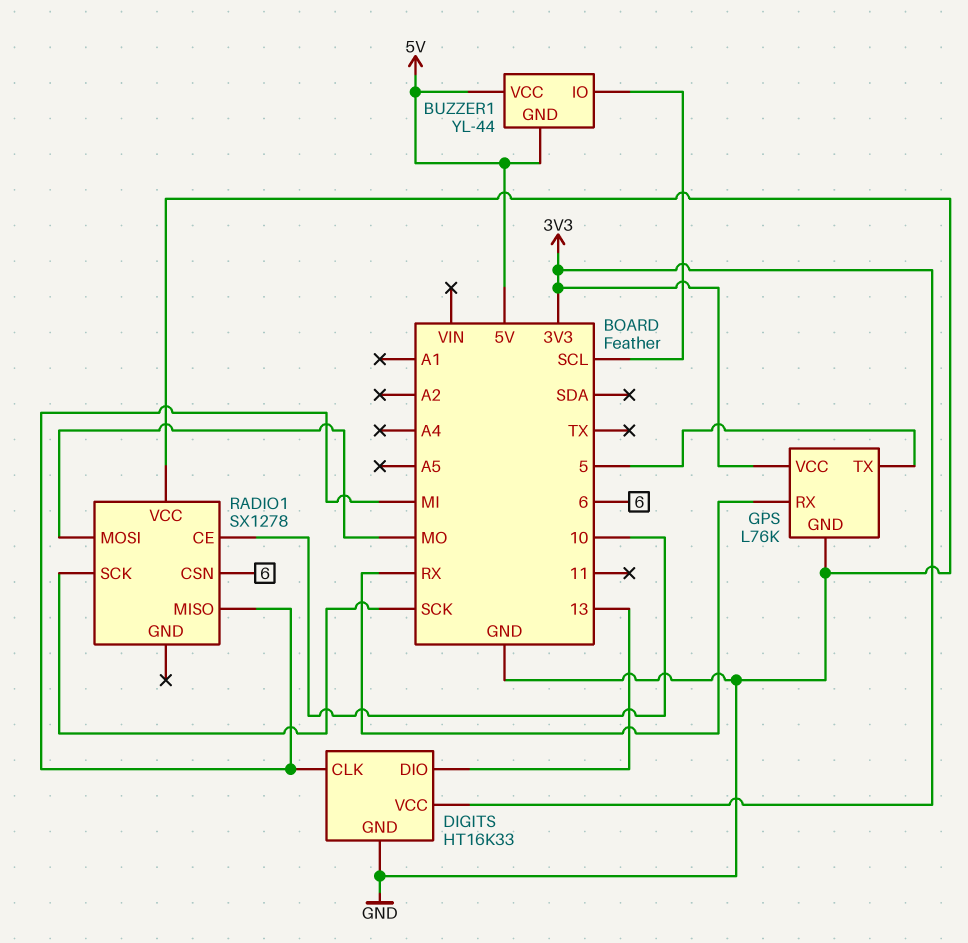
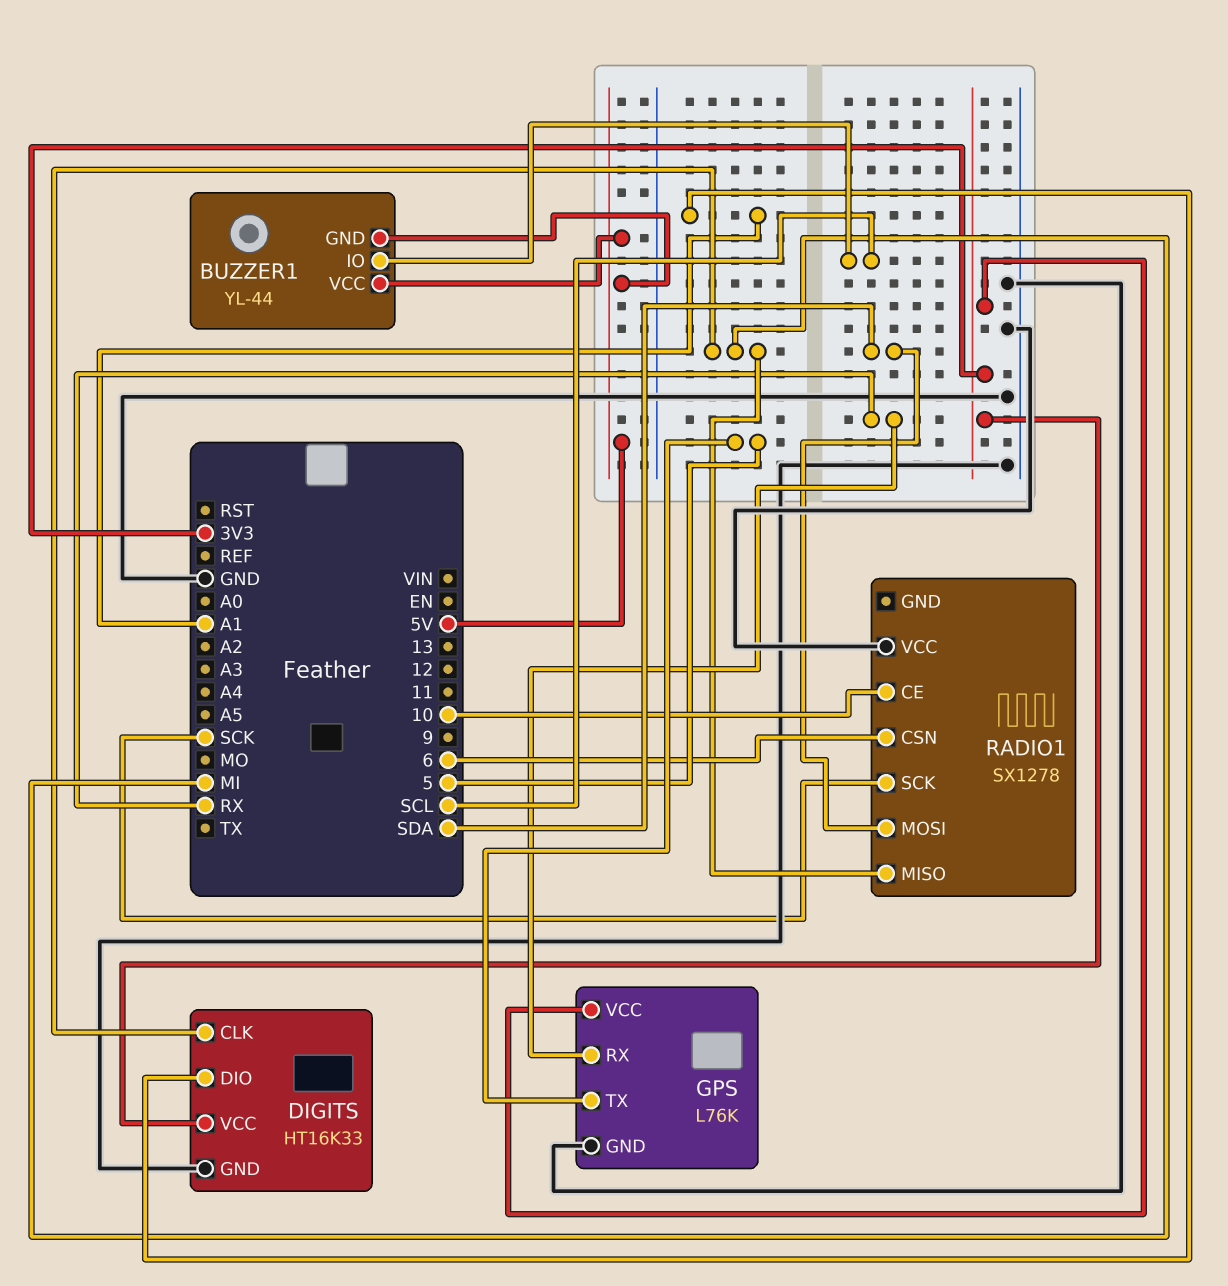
DIGITS pin DIO: 13 -> A1
RADIO1 pin MOSI: MO -> SDA

